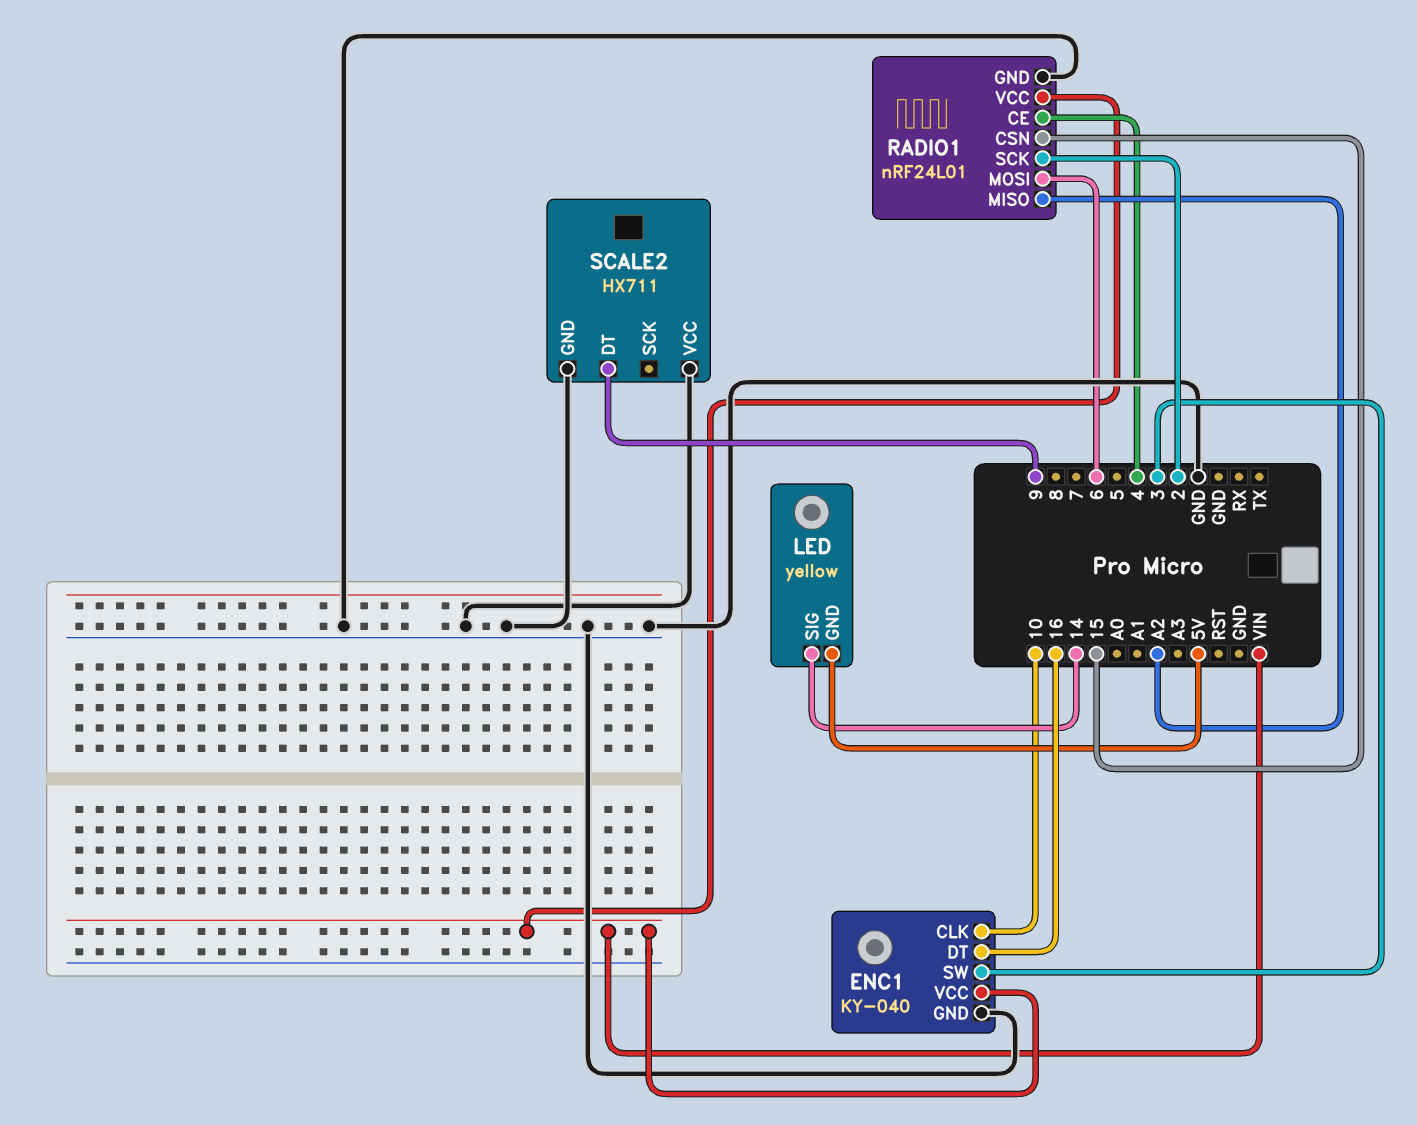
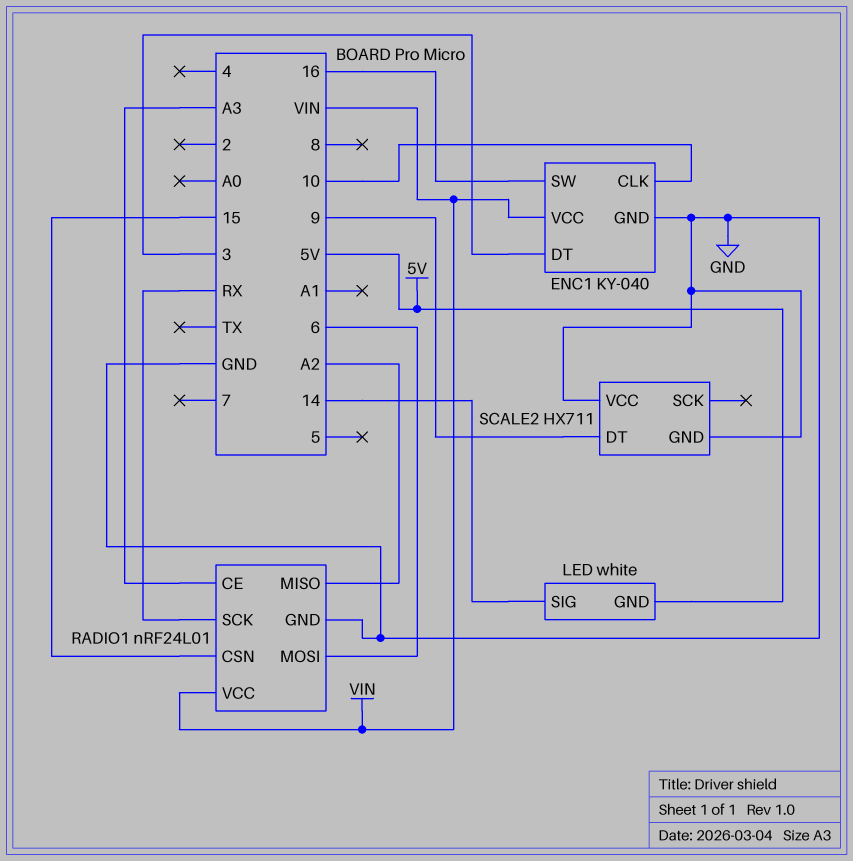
ENC1 pin DT: 16 -> 3
ENC1 pin SW: 3 -> 16
LED: yellow -> white
RADIO1 pin CE: 4 -> A3
RADIO1 pin SCK: 2 -> RX

